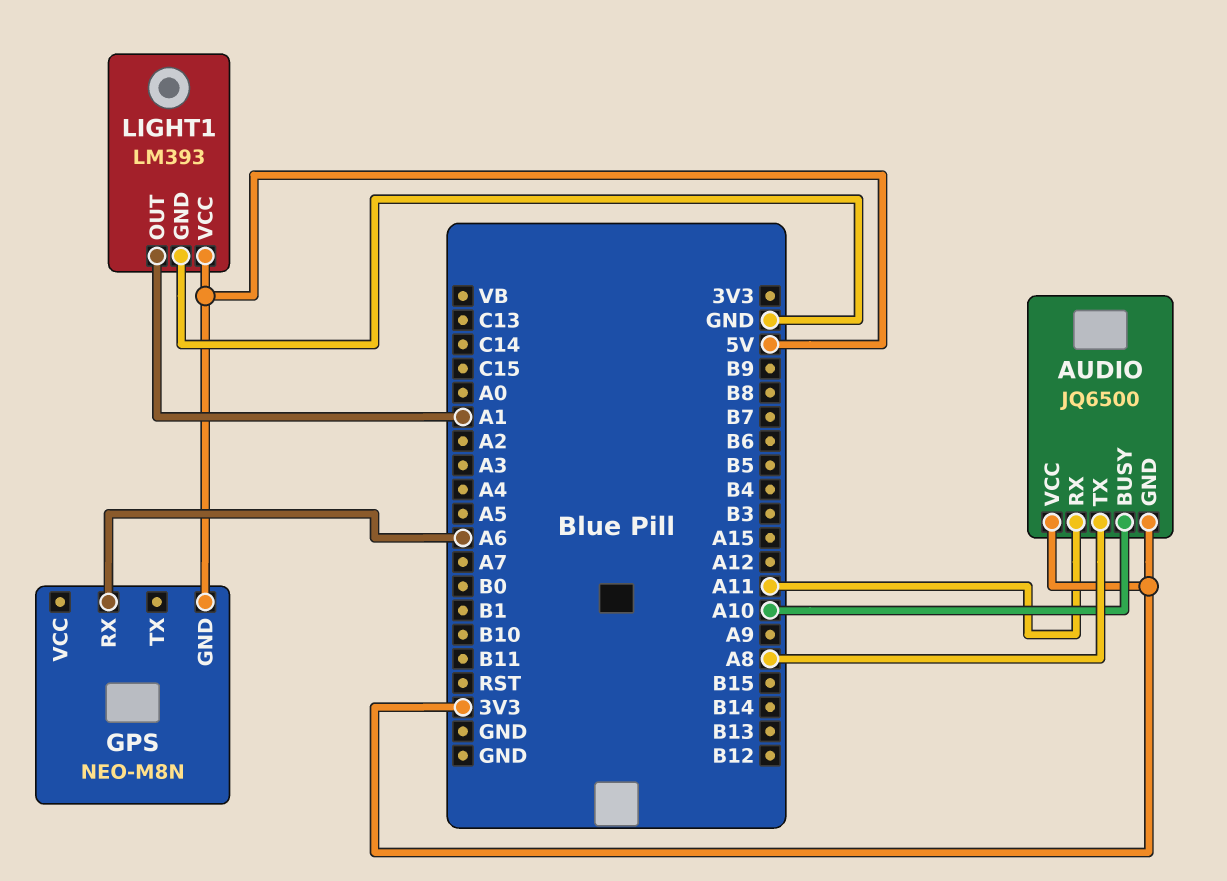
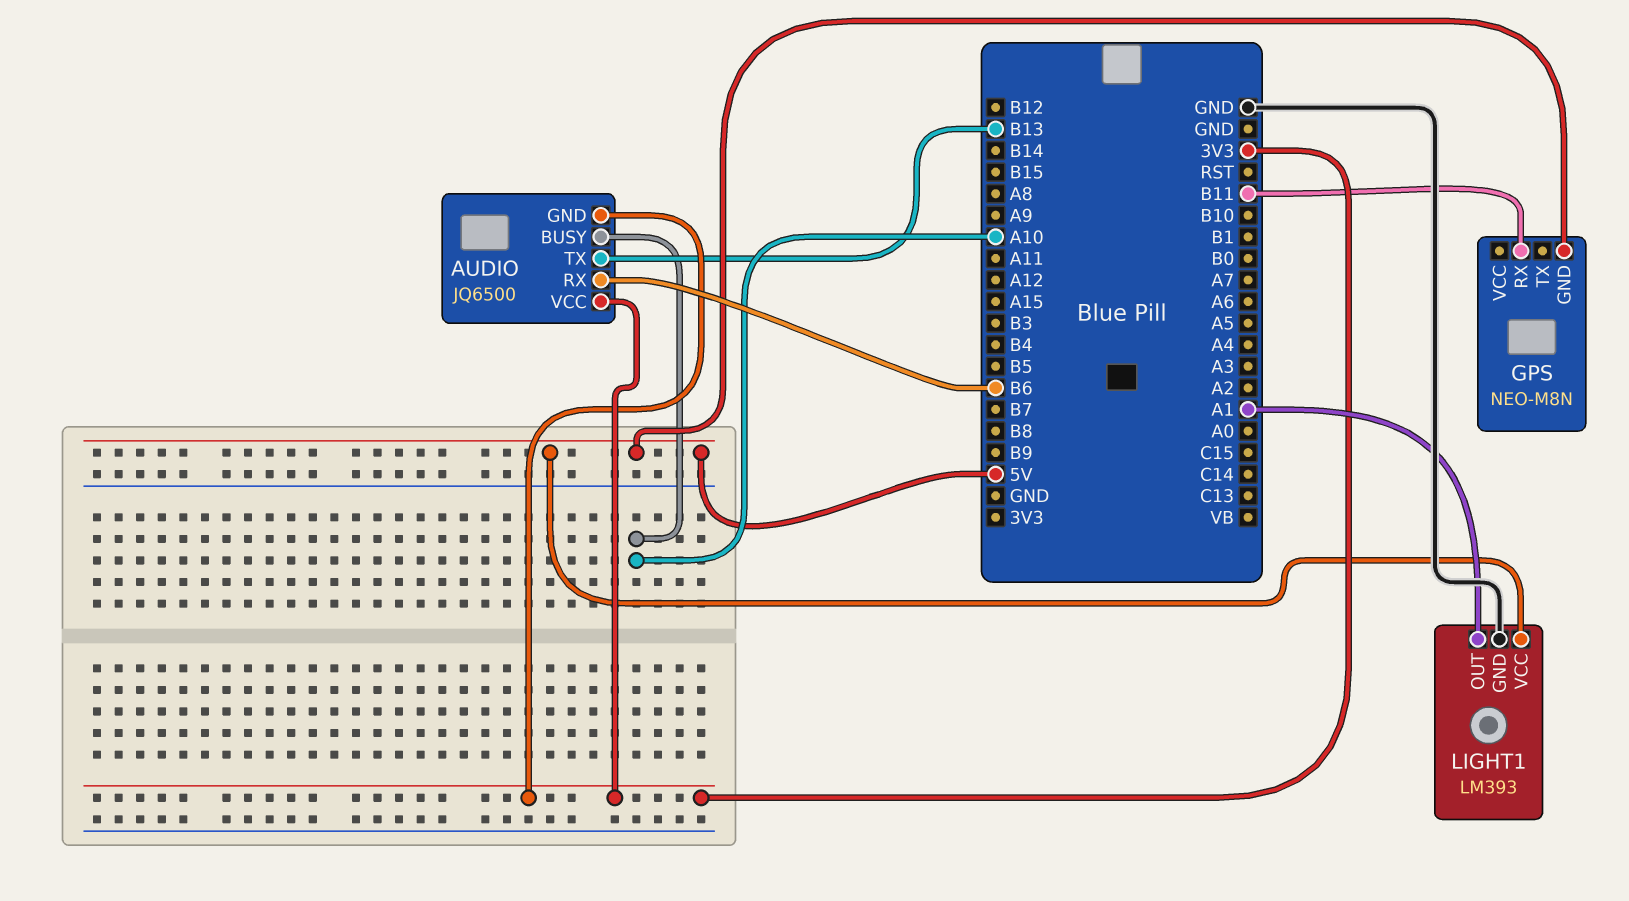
AUDIO pin RX: A11 -> B6
AUDIO pin TX: A8 -> B13
GPS pin RX: A6 -> B11

